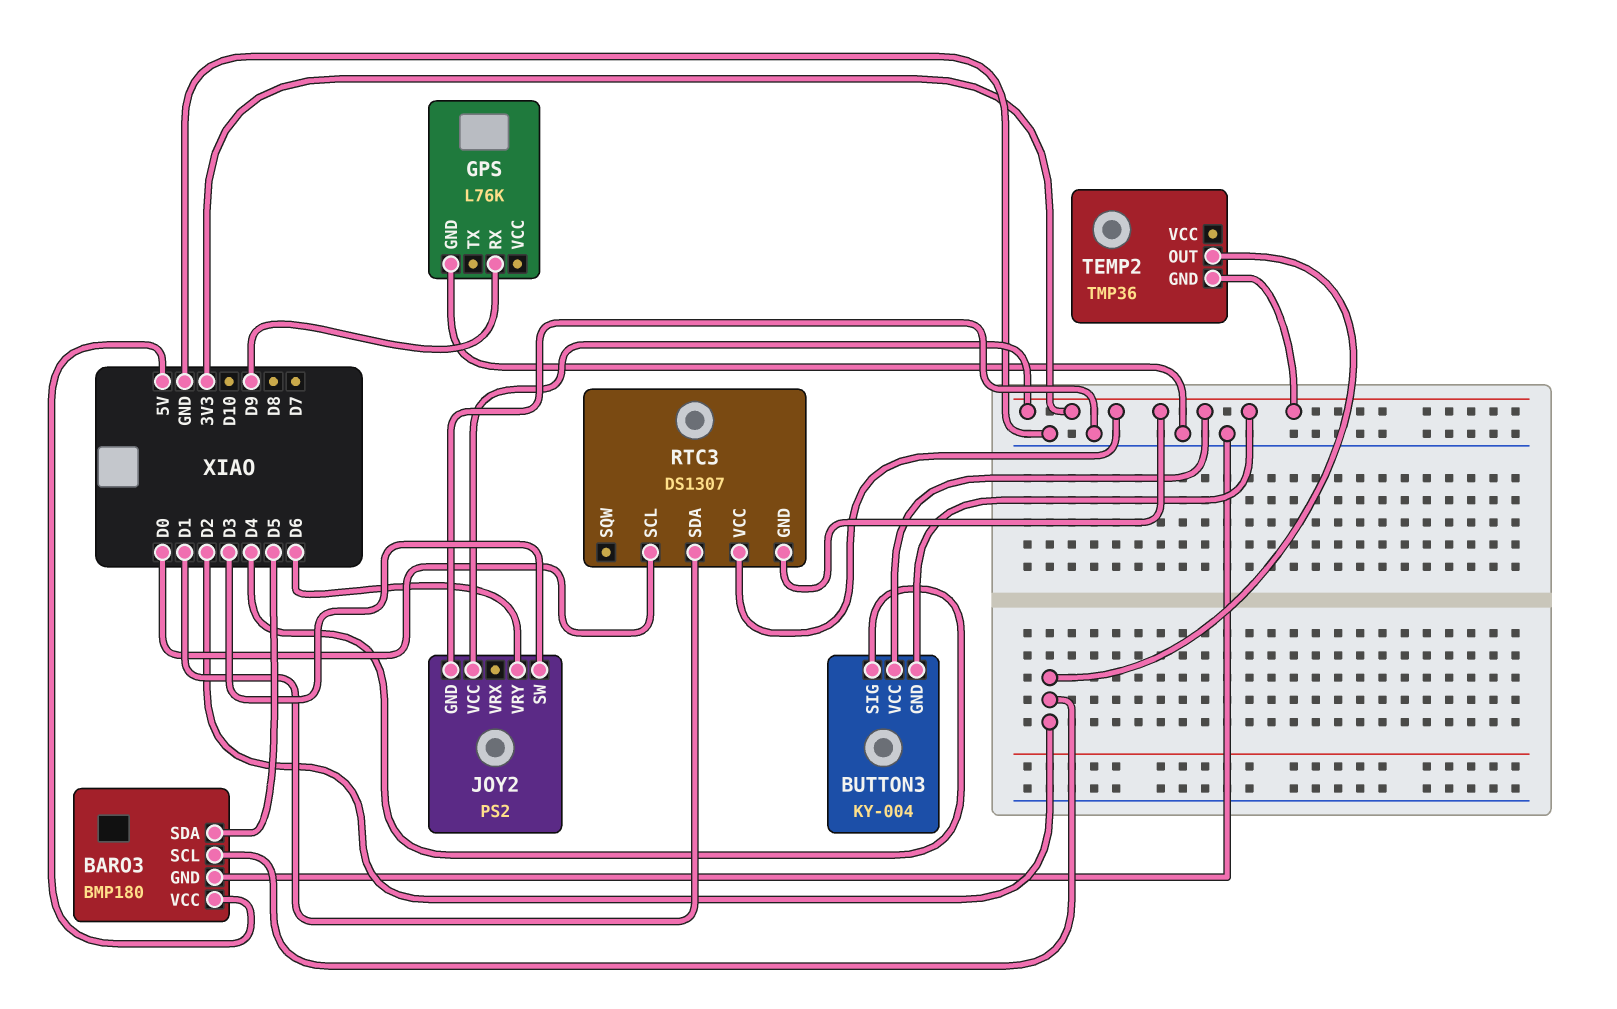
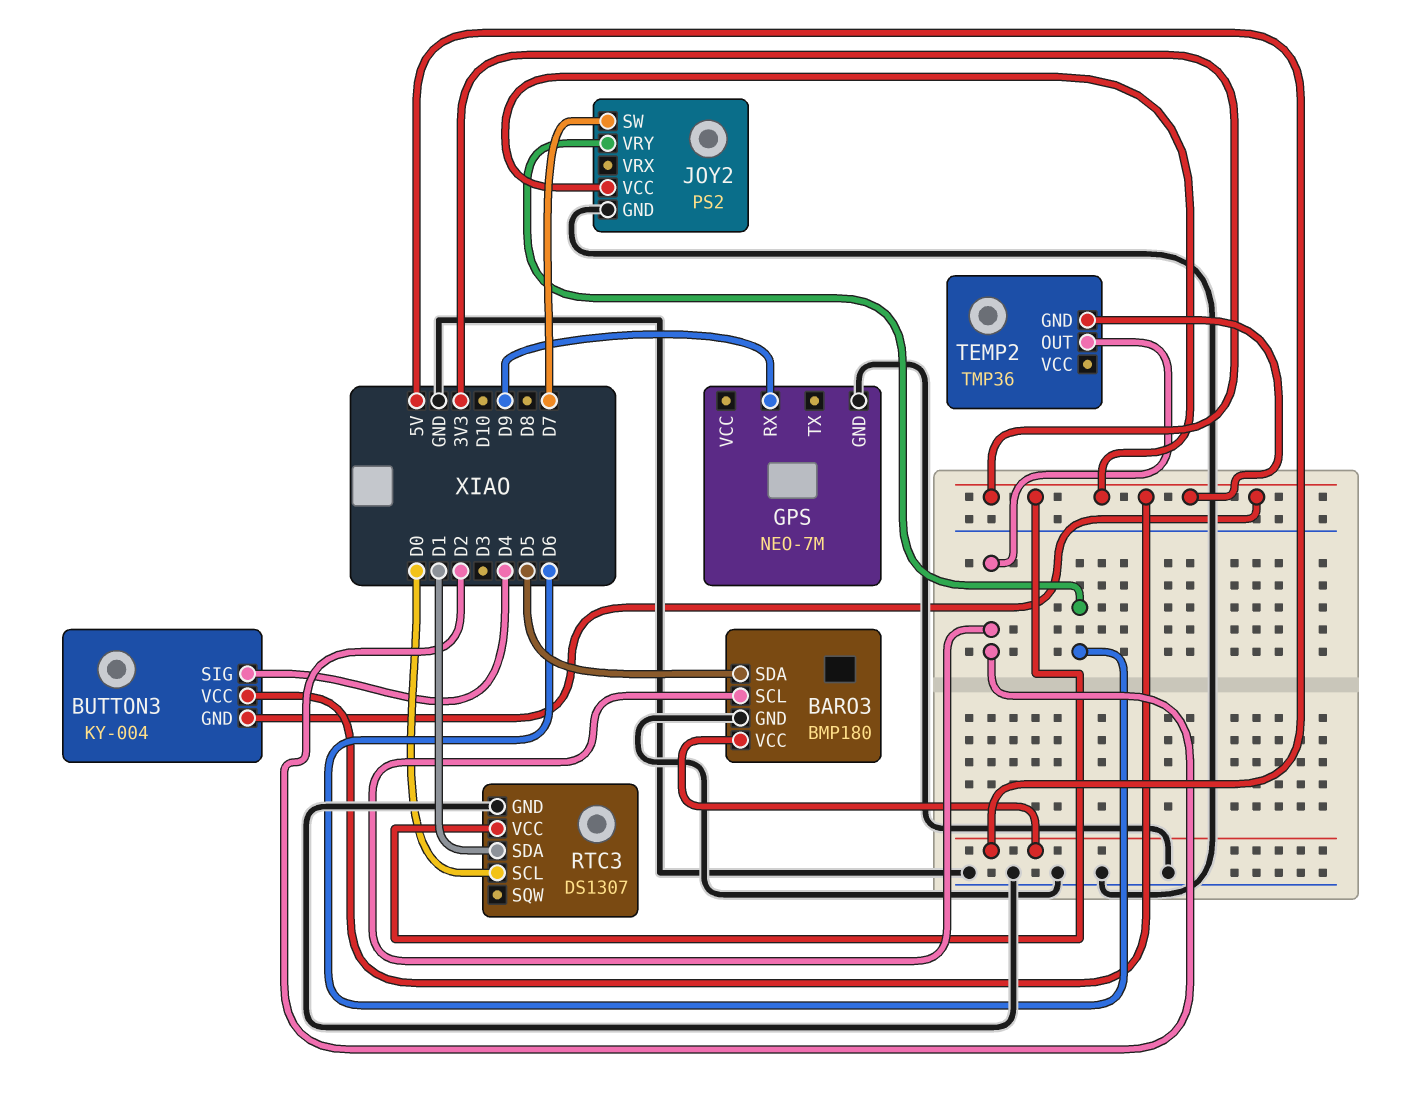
GPS: L76K -> NEO-7M
JOY2 pin SW: D3 -> D7
RTC3 pin GND: 3V3 -> GND

